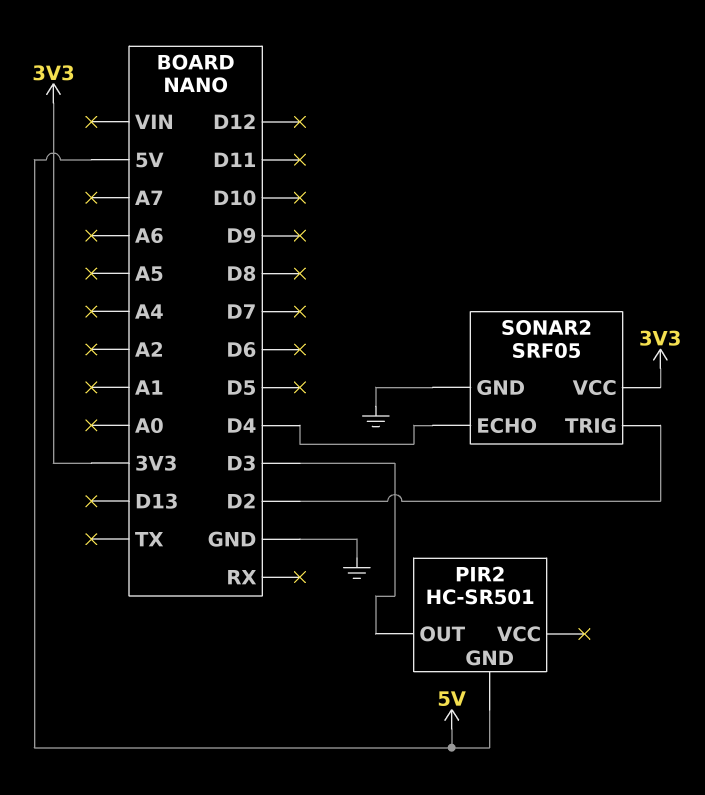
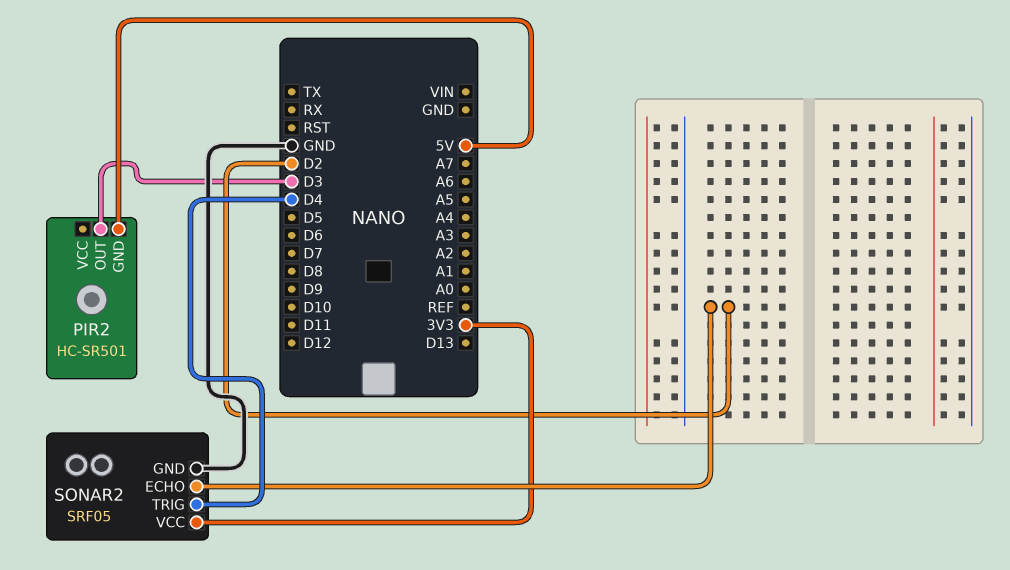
SONAR2 pin ECHO: D4 -> D2
SONAR2 pin TRIG: D2 -> D4

